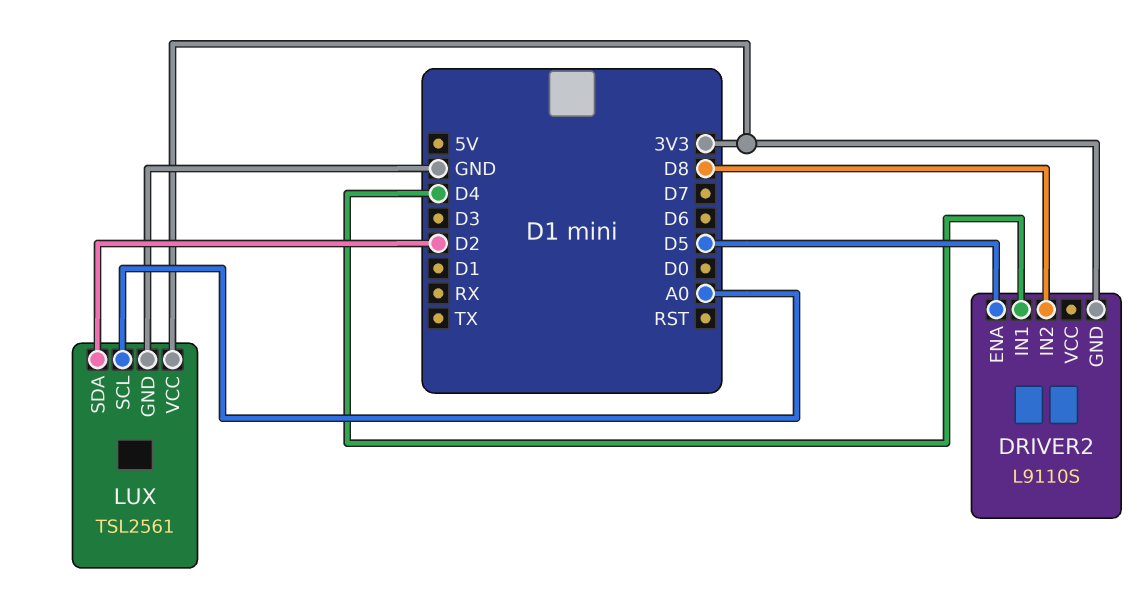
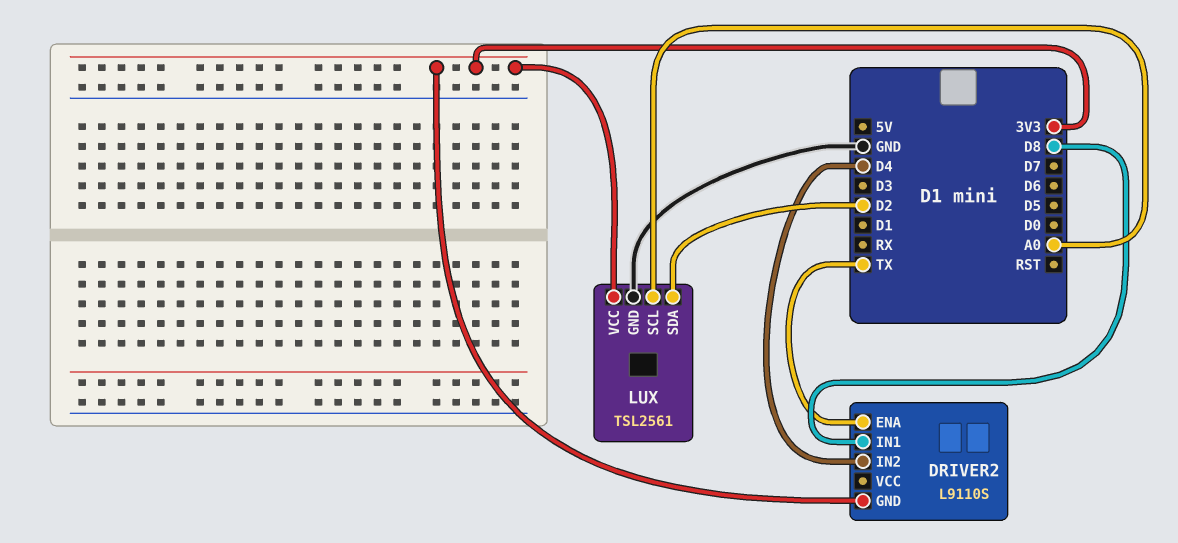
DRIVER2 pin ENA: D5 -> TX
DRIVER2 pin IN1: D4 -> D8
DRIVER2 pin IN2: D8 -> D4

